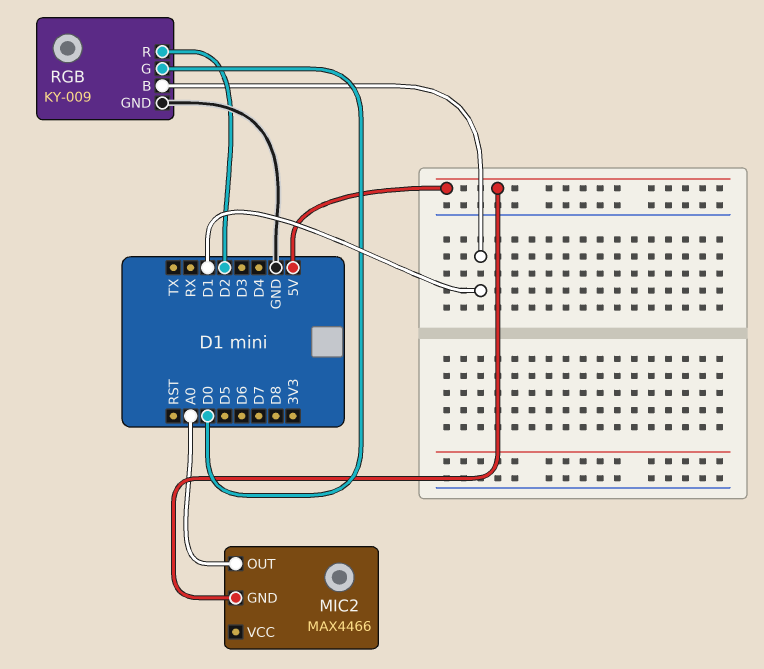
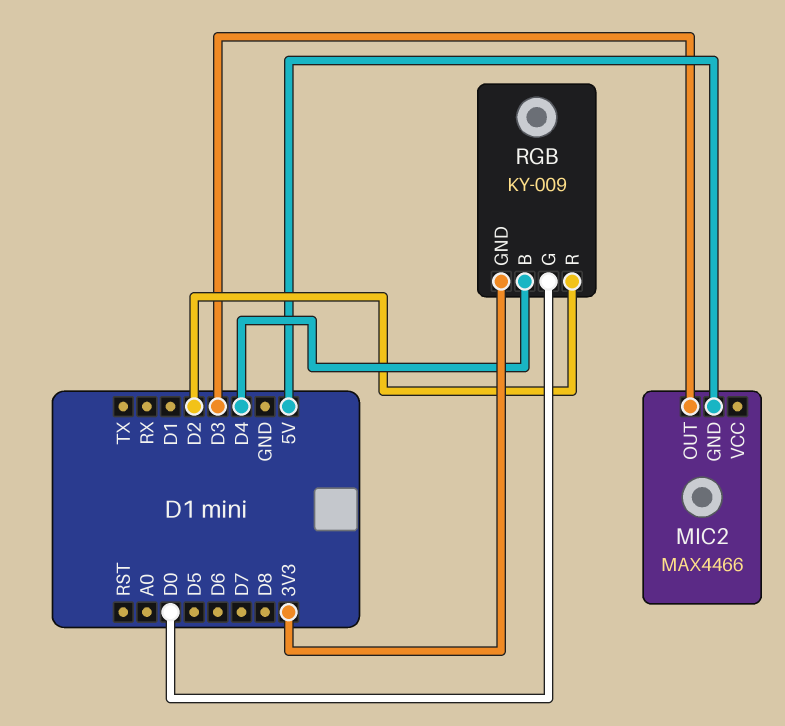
MIC2 pin OUT: A0 -> D3
RGB pin B: D1 -> D4
RGB pin GND: GND -> 3V3

